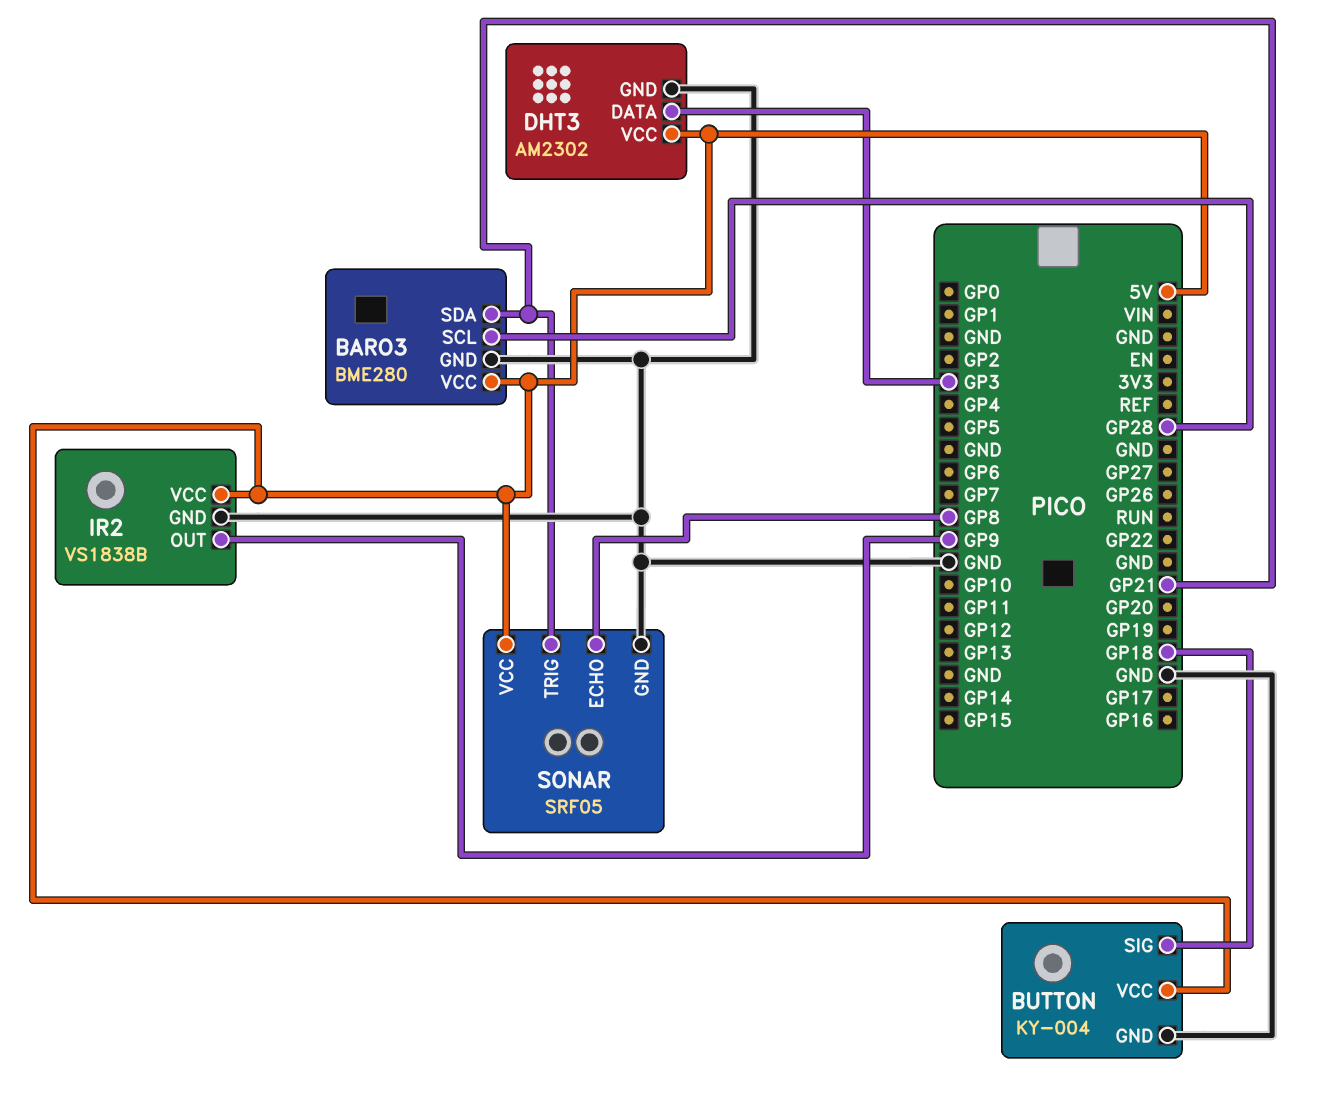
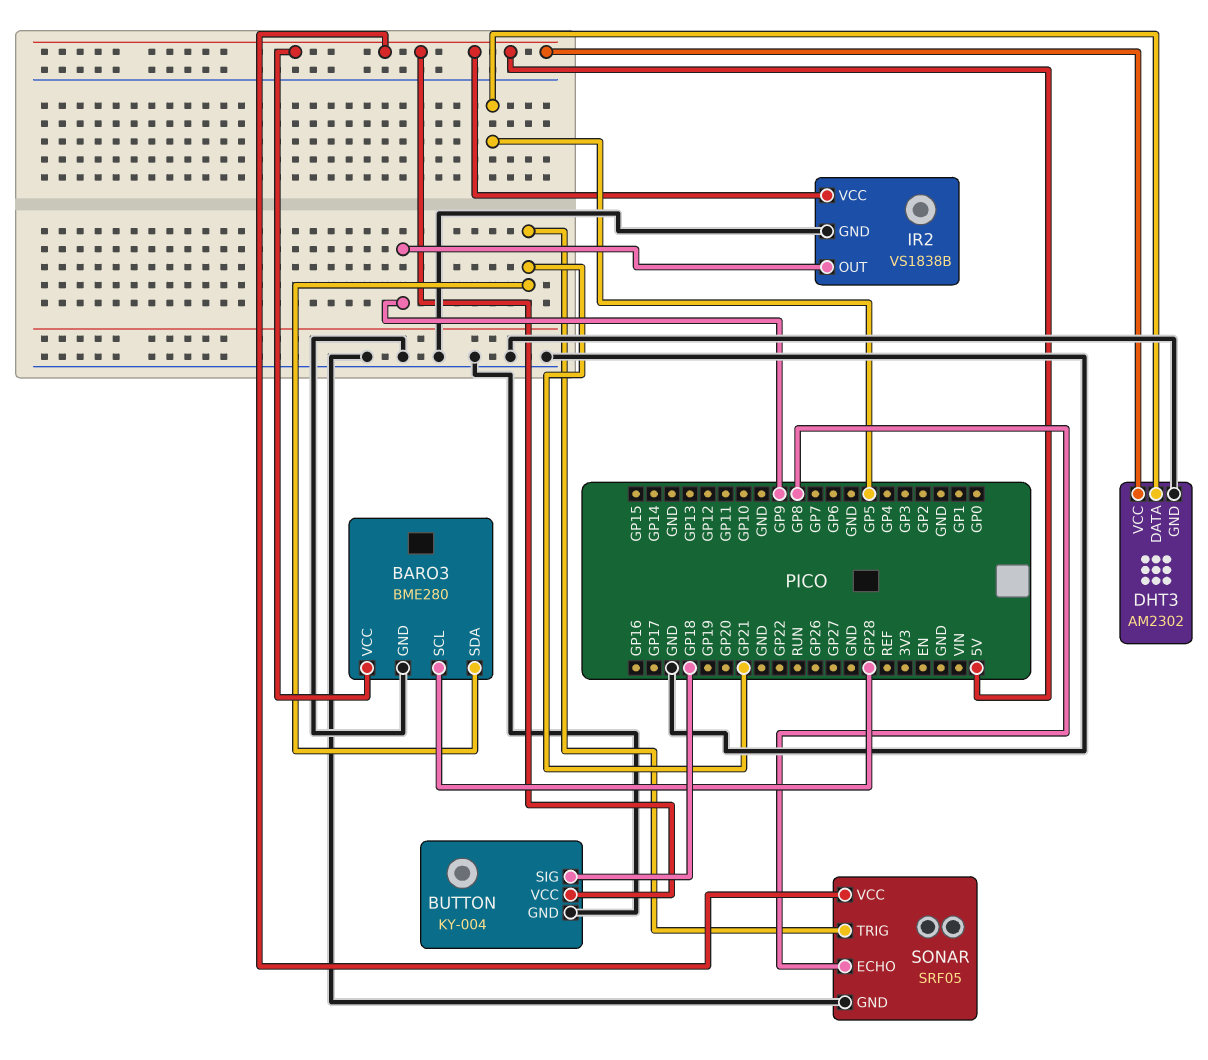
DHT3 pin DATA: GP3 -> GP5

